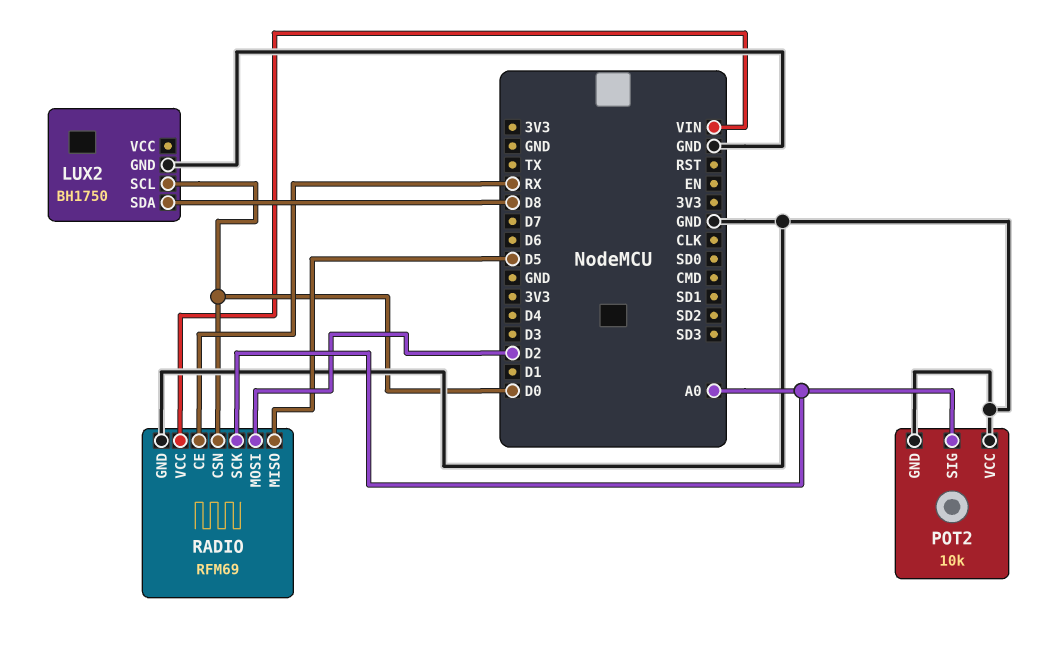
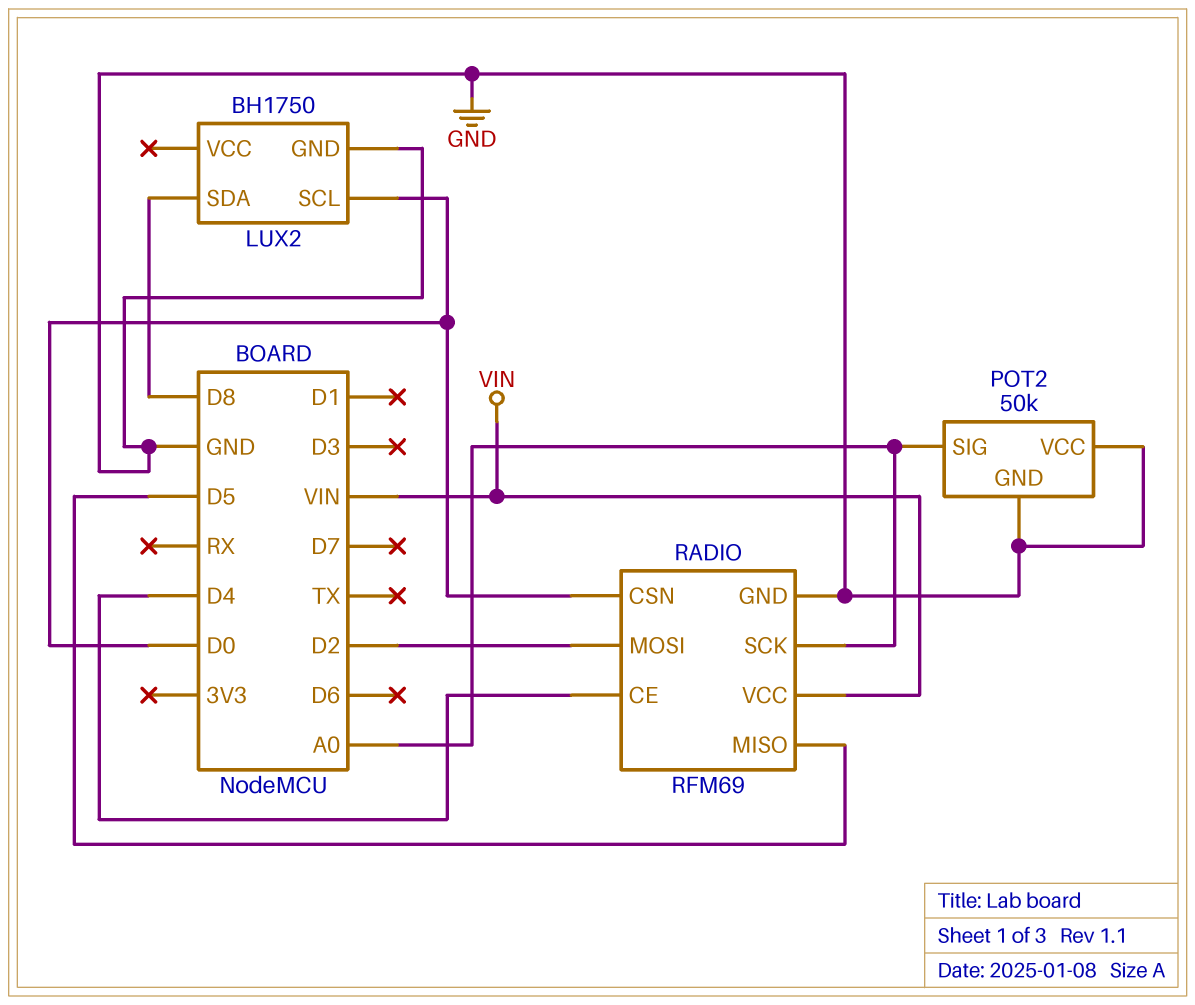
POT2: 10k -> 50k
RADIO pin CE: RX -> D4

